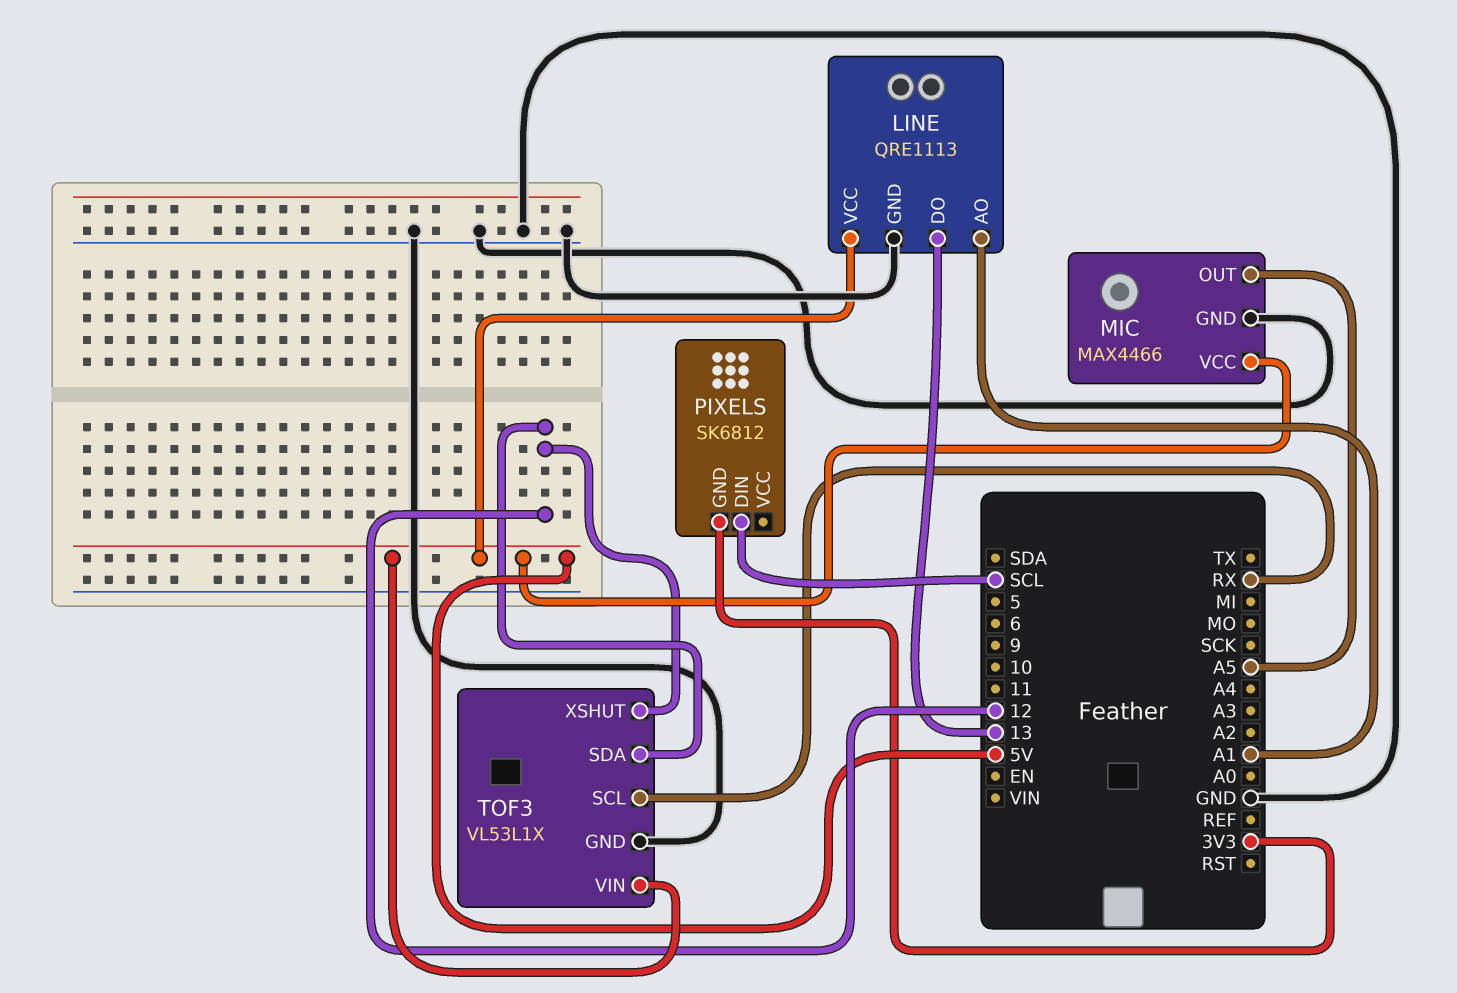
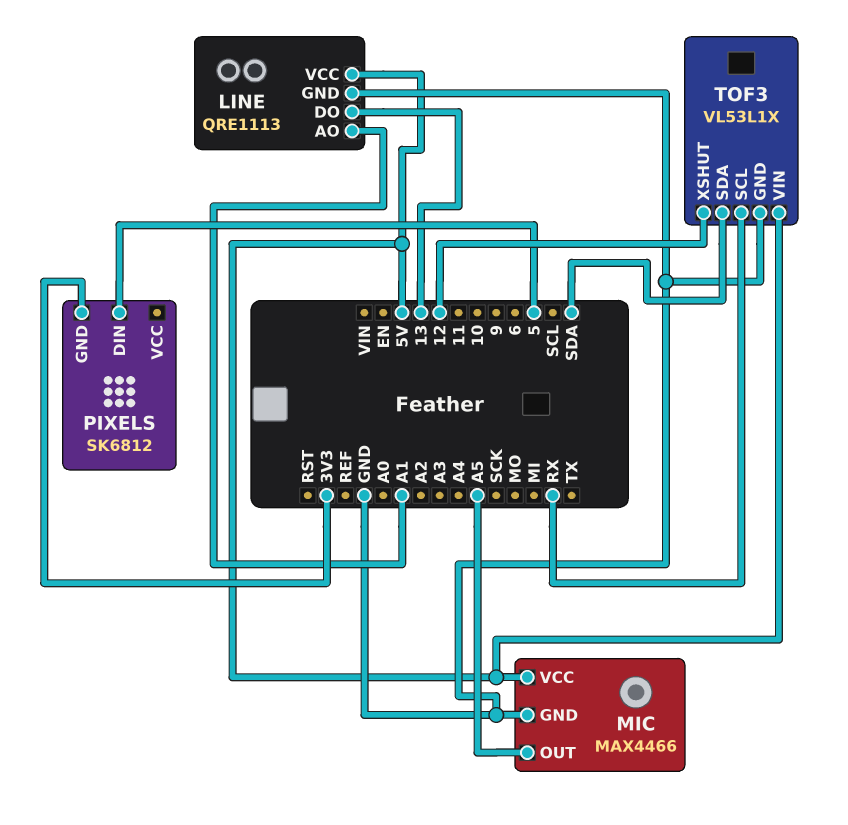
PIXELS pin DIN: SCL -> 5
TOF3 pin SDA: 12 -> SDA

